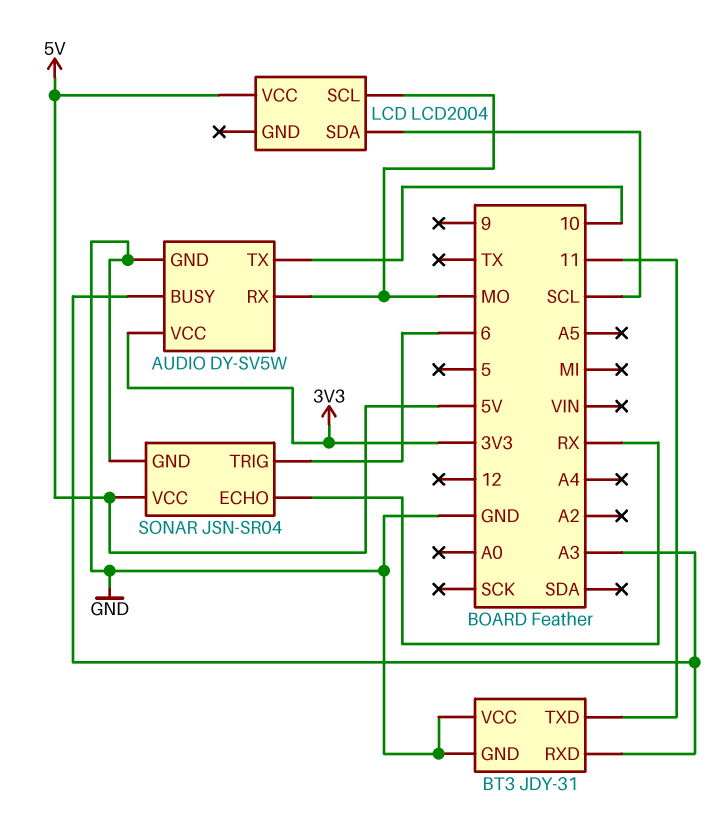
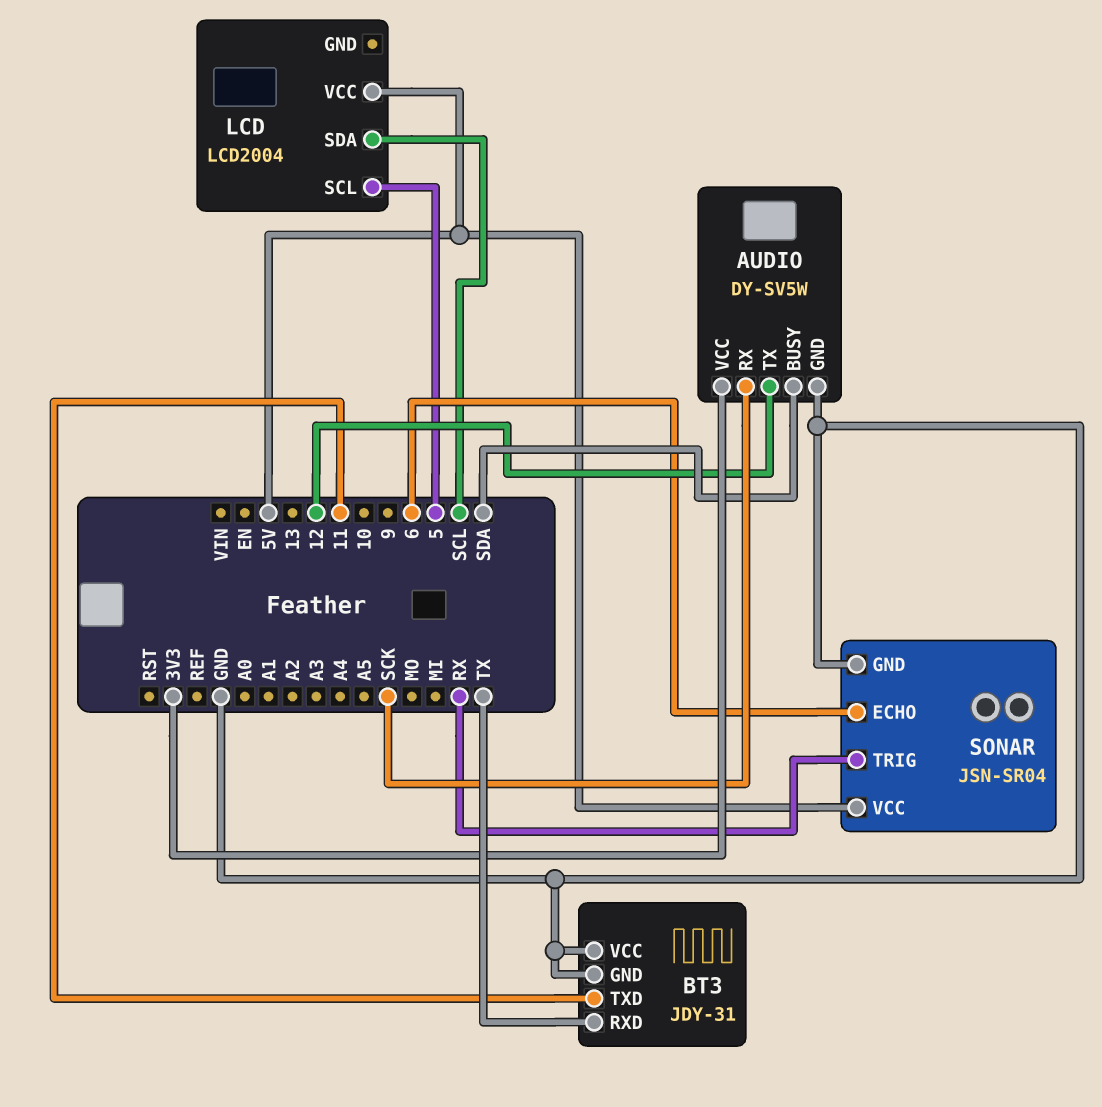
AUDIO pin BUSY: A3 -> SDA
AUDIO pin RX: MO -> SCK
AUDIO pin TX: 10 -> 12
BT3 pin RXD: A3 -> TX
LCD pin SCL: MO -> 5
SONAR pin ECHO: RX -> 6
SONAR pin TRIG: 6 -> RX

